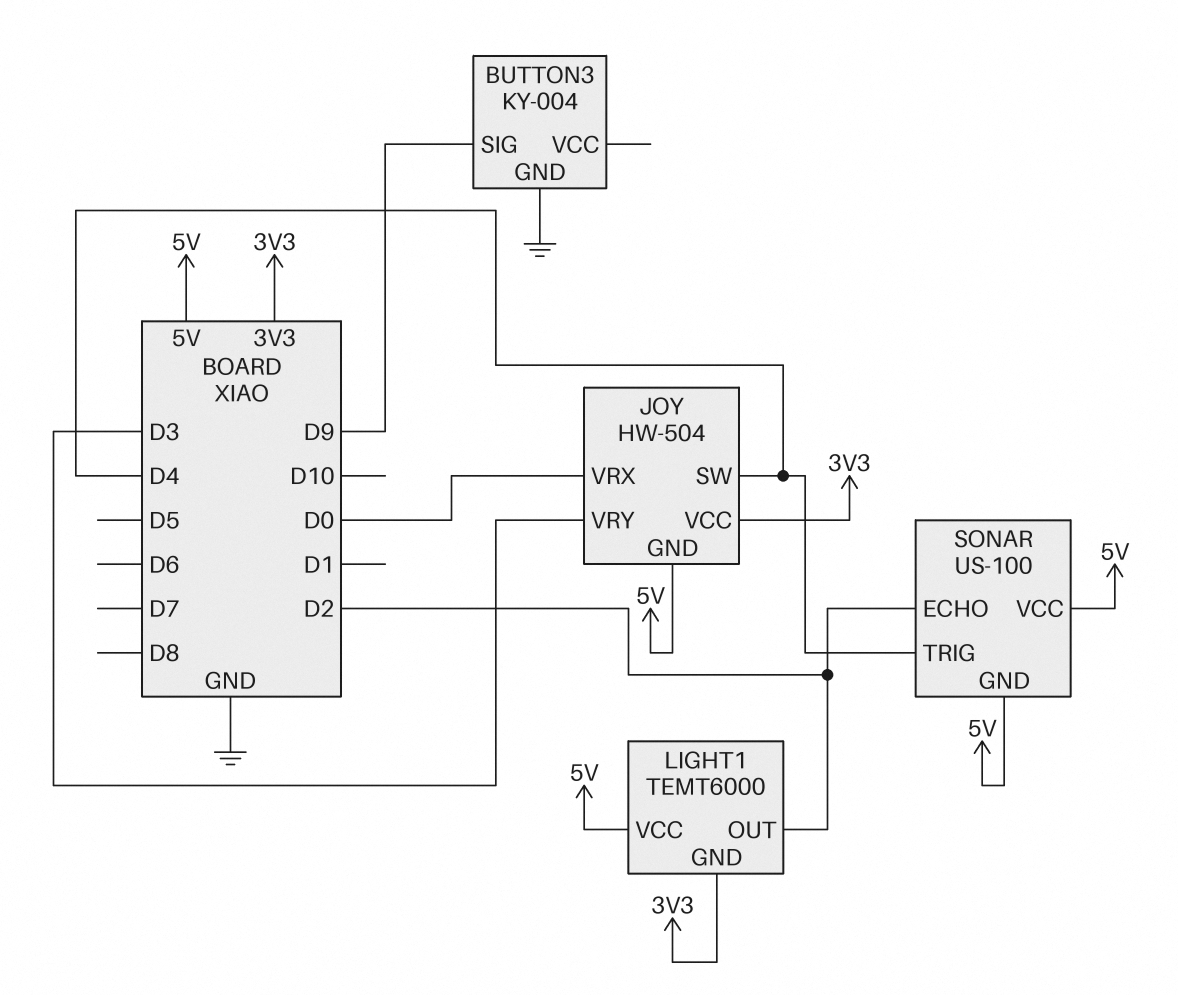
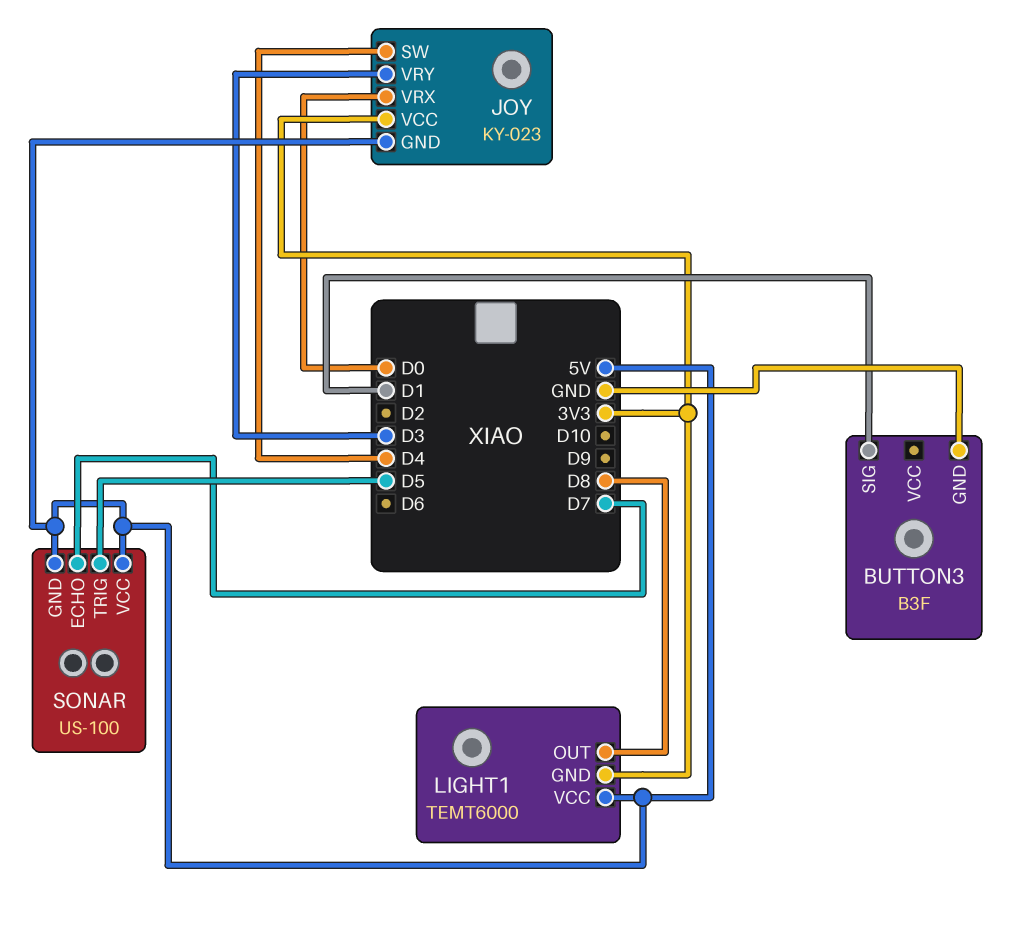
BUTTON3: KY-004 -> B3F
BUTTON3 pin SIG: D9 -> D1
JOY: HW-504 -> KY-023
LIGHT1 pin OUT: D2 -> D8
SONAR pin ECHO: D2 -> D7
SONAR pin TRIG: D4 -> D5

